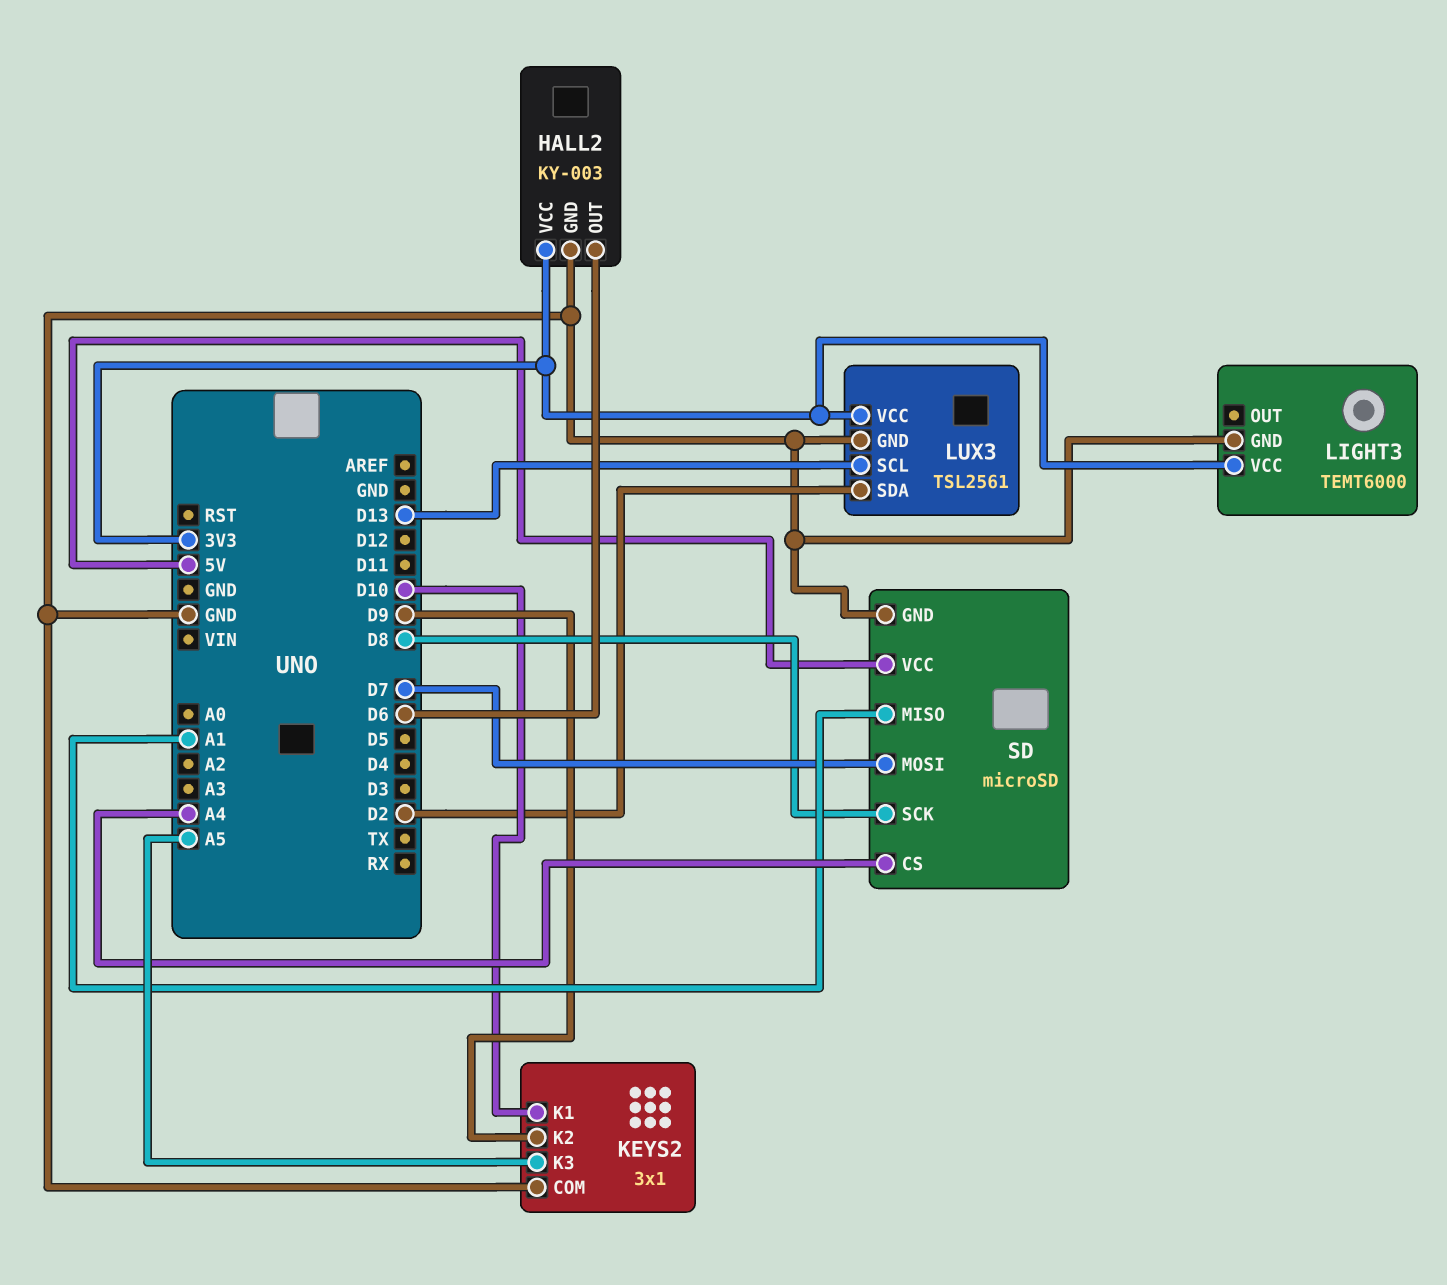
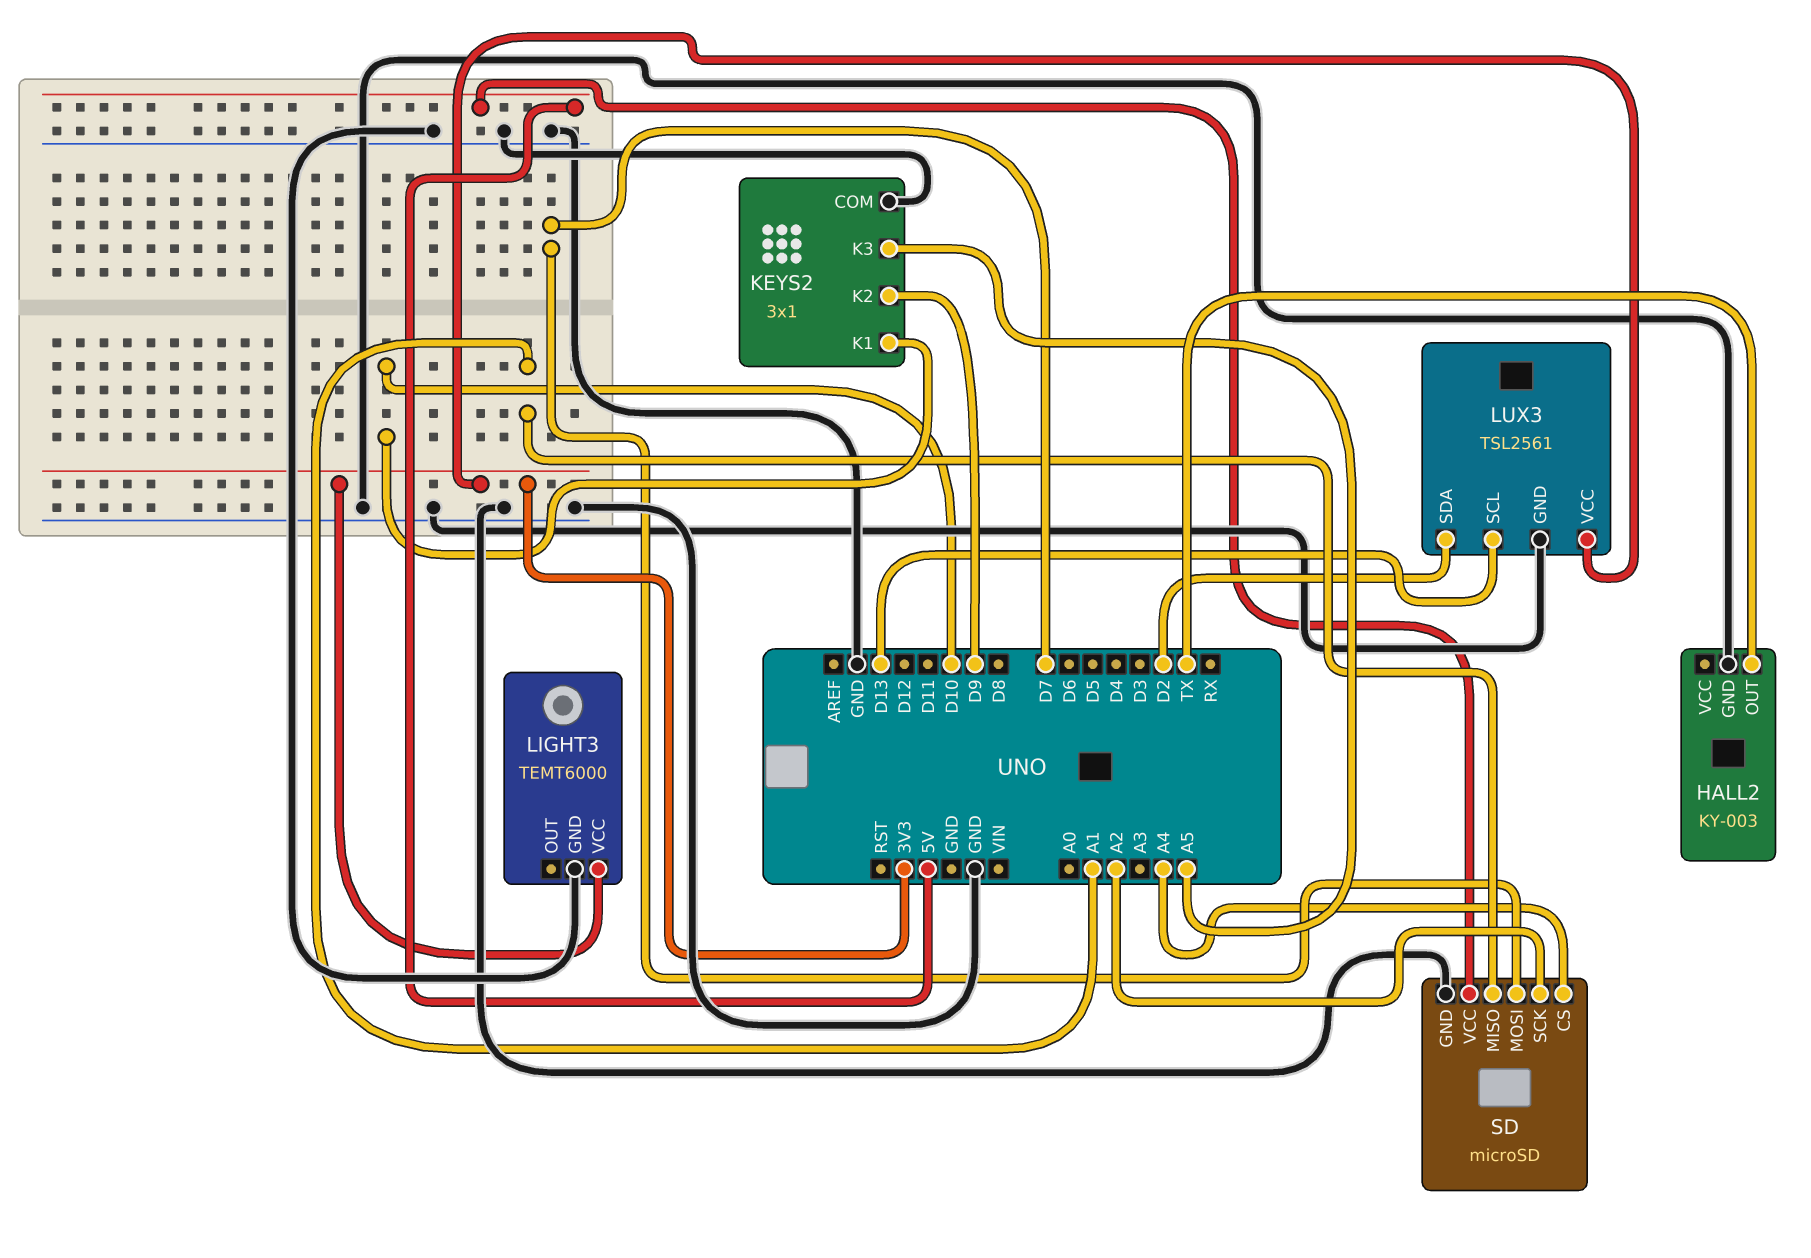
HALL2 pin OUT: D6 -> TX
HALL2 pin VCC: 3V3 -> none
SD pin SCK: D8 -> A2

